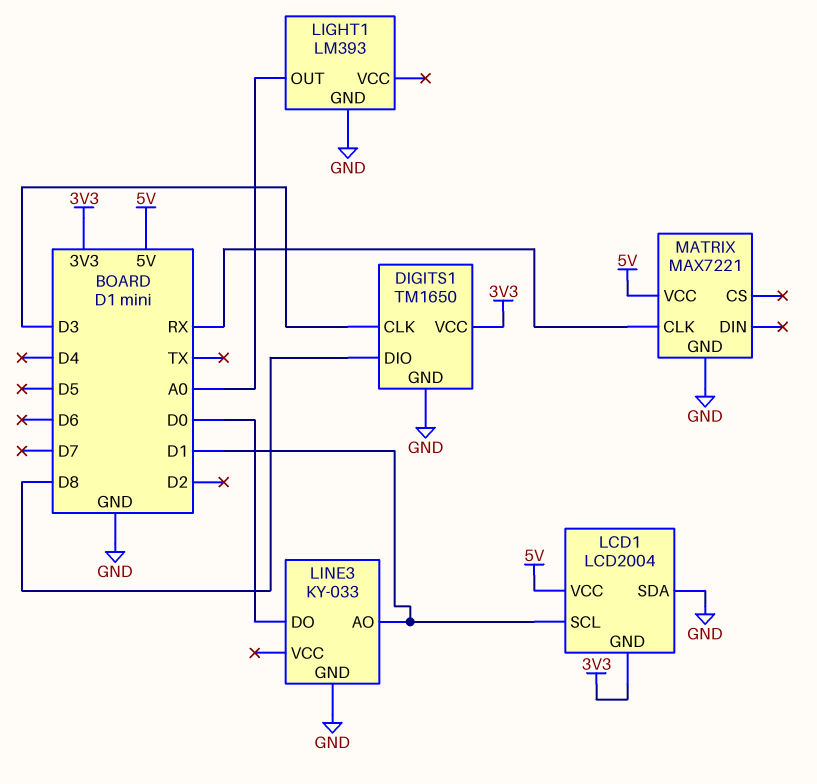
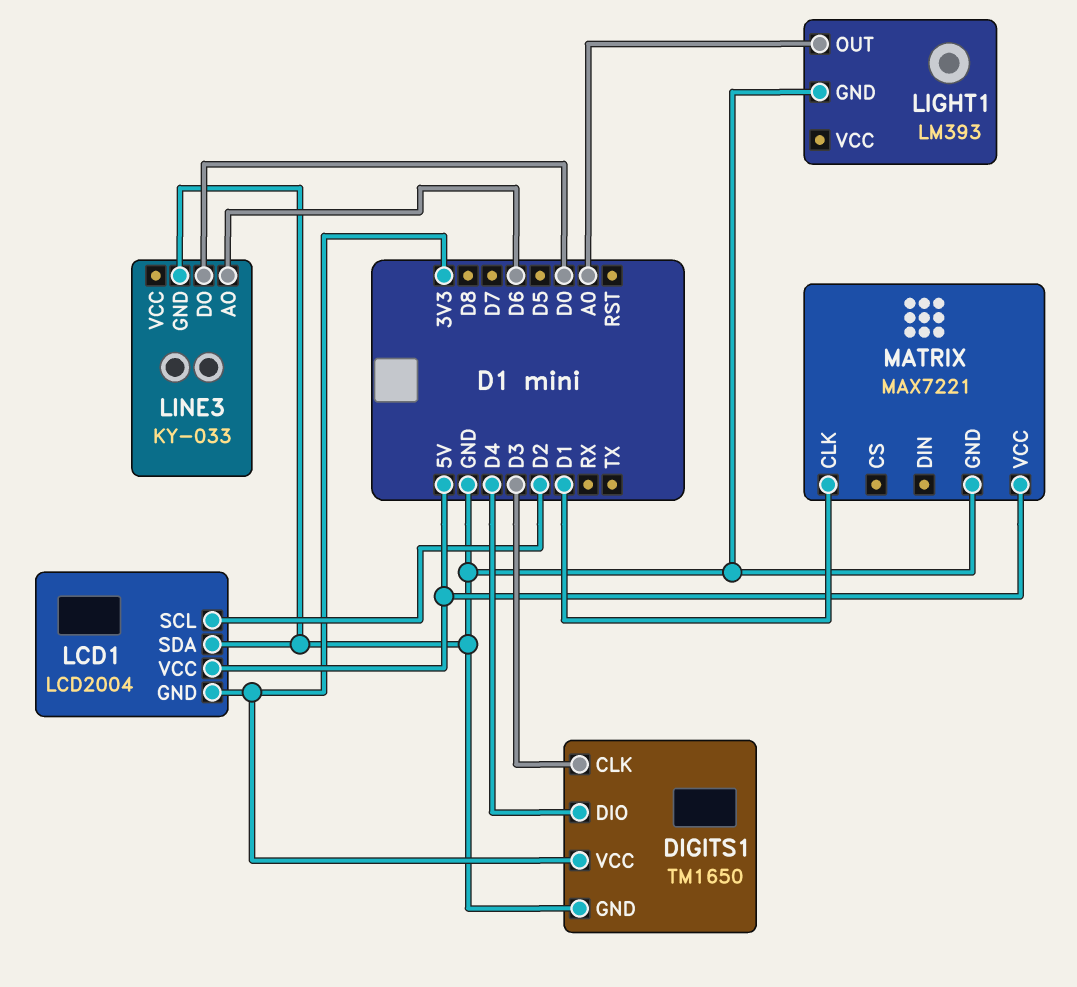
DIGITS1 pin DIO: D8 -> D4
LCD1 pin SCL: D1 -> D2
LINE3 pin AO: D1 -> D6
MATRIX pin CLK: RX -> D1

